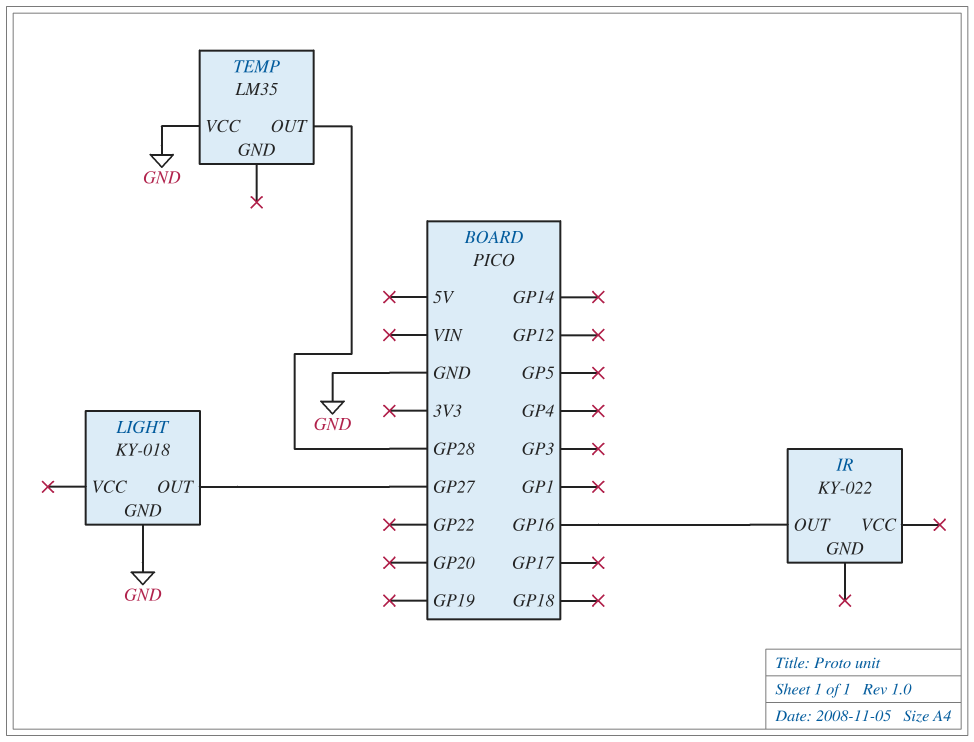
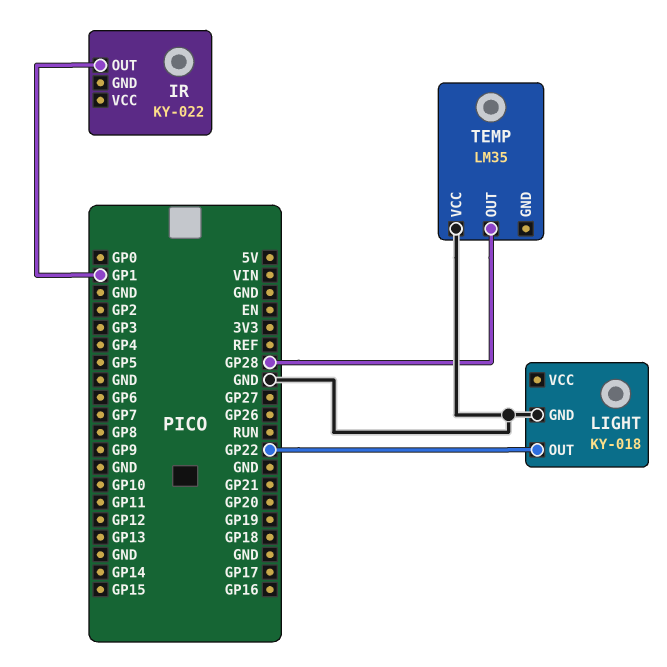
IR pin OUT: GP16 -> GP1
LIGHT pin OUT: GP27 -> GP22

